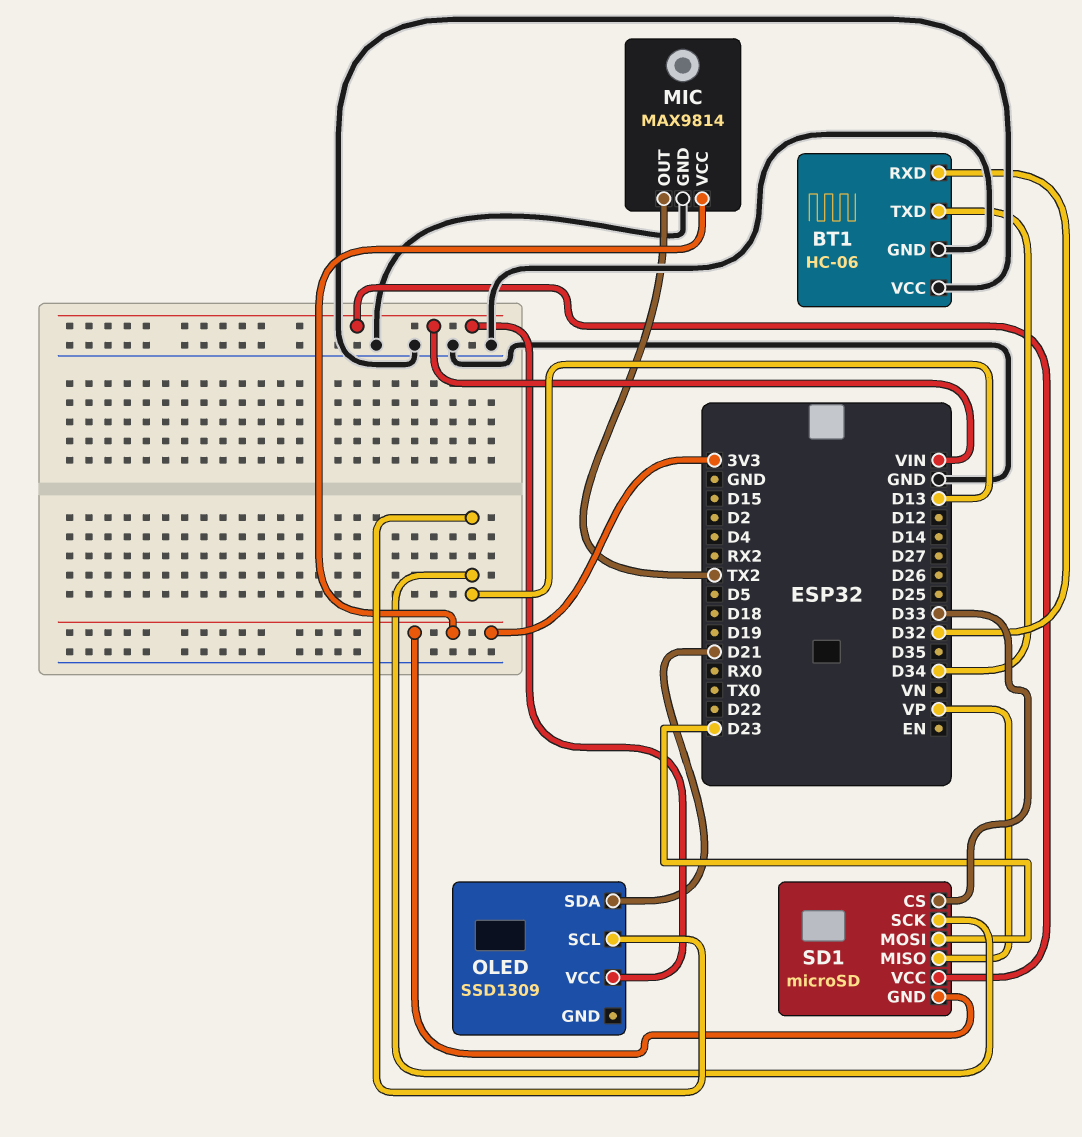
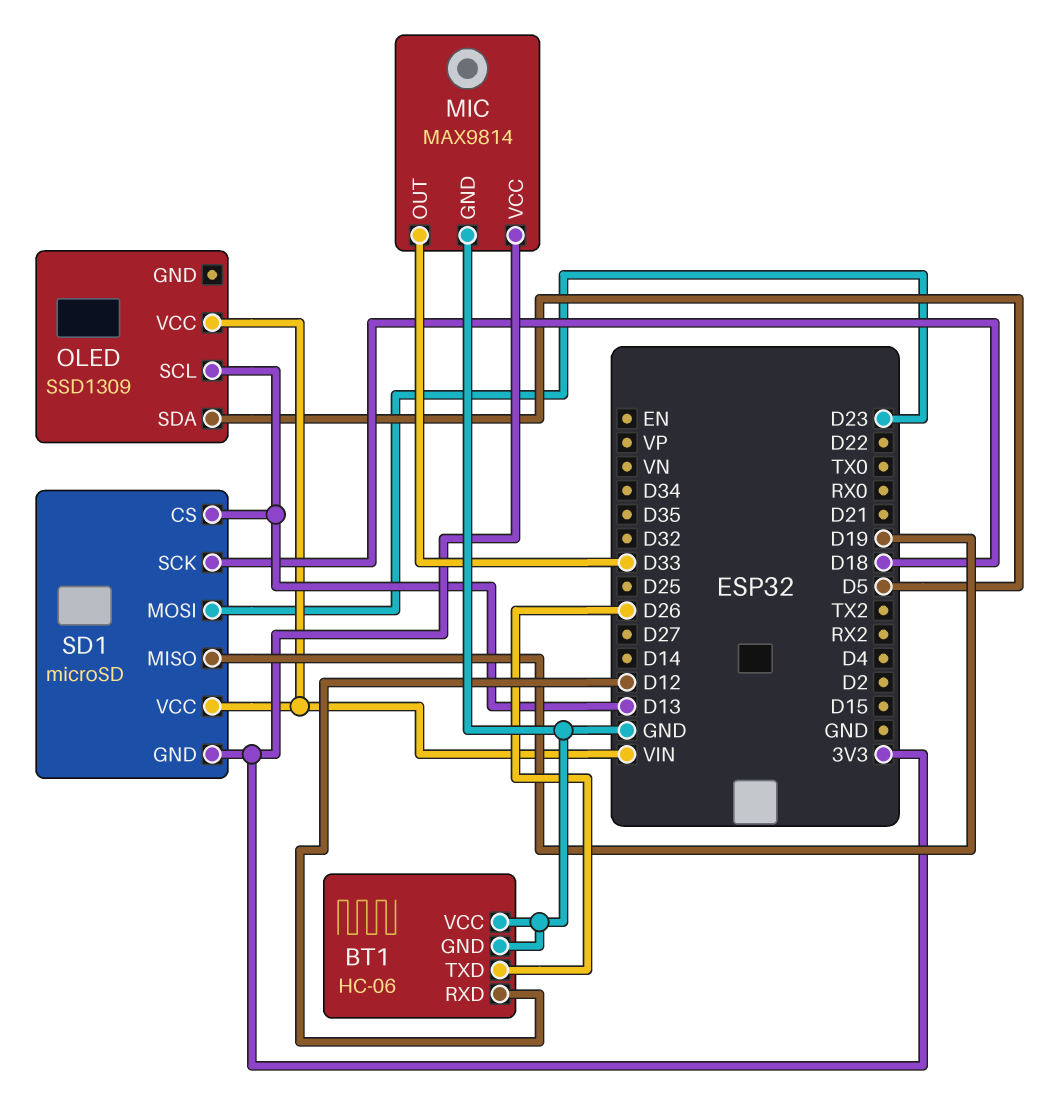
BT1 pin RXD: D32 -> D12
BT1 pin TXD: D34 -> D26
MIC pin OUT: TX2 -> D33
OLED pin SDA: D21 -> D5
SD1 pin CS: D33 -> D13
SD1 pin MISO: VP -> D19
SD1 pin SCK: D13 -> D18

